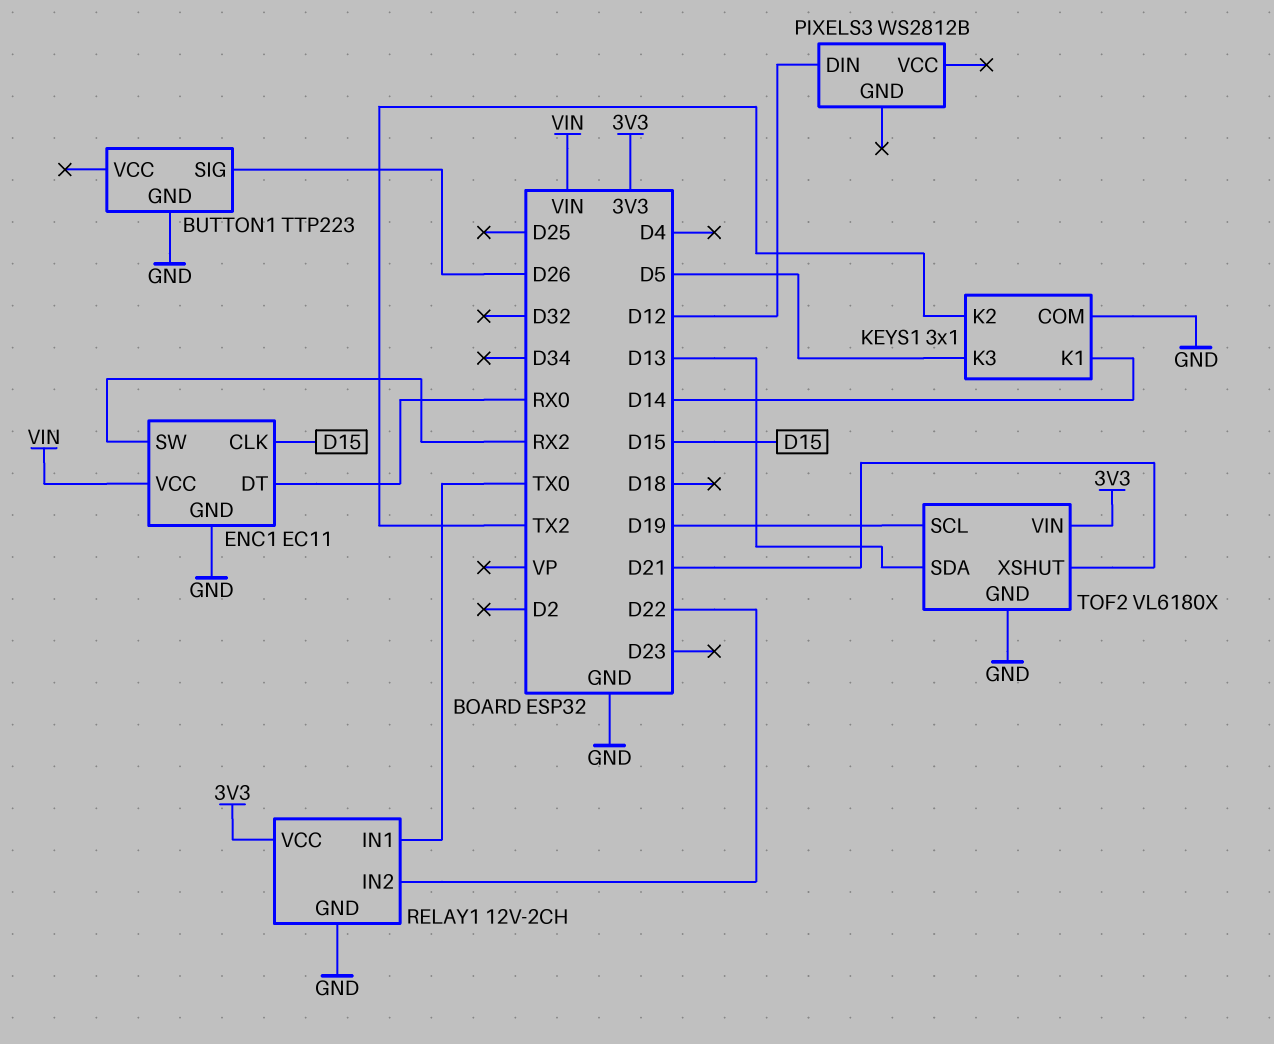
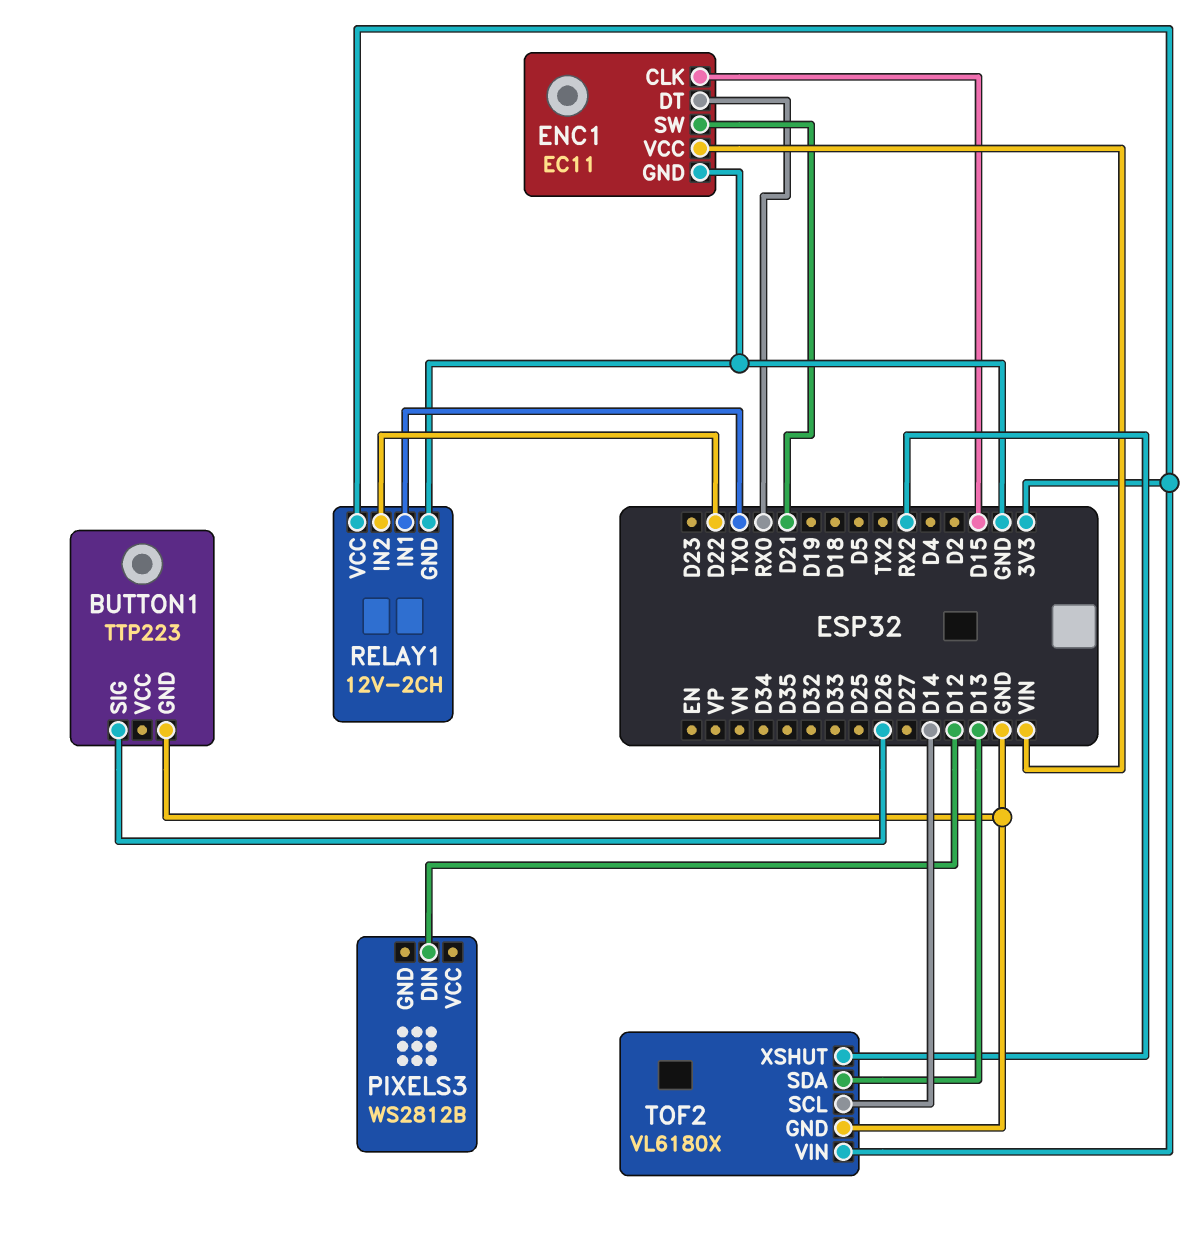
ENC1 pin SW: RX2 -> D21
KEYS1: 3x1 -> none
KEYS1 pin COM: GND -> none
KEYS1 pin K1: D14 -> none
KEYS1 pin K2: TX2 -> none
KEYS1 pin K3: D5 -> none
TOF2 pin SCL: D19 -> D14
TOF2 pin XSHUT: D21 -> RX2

